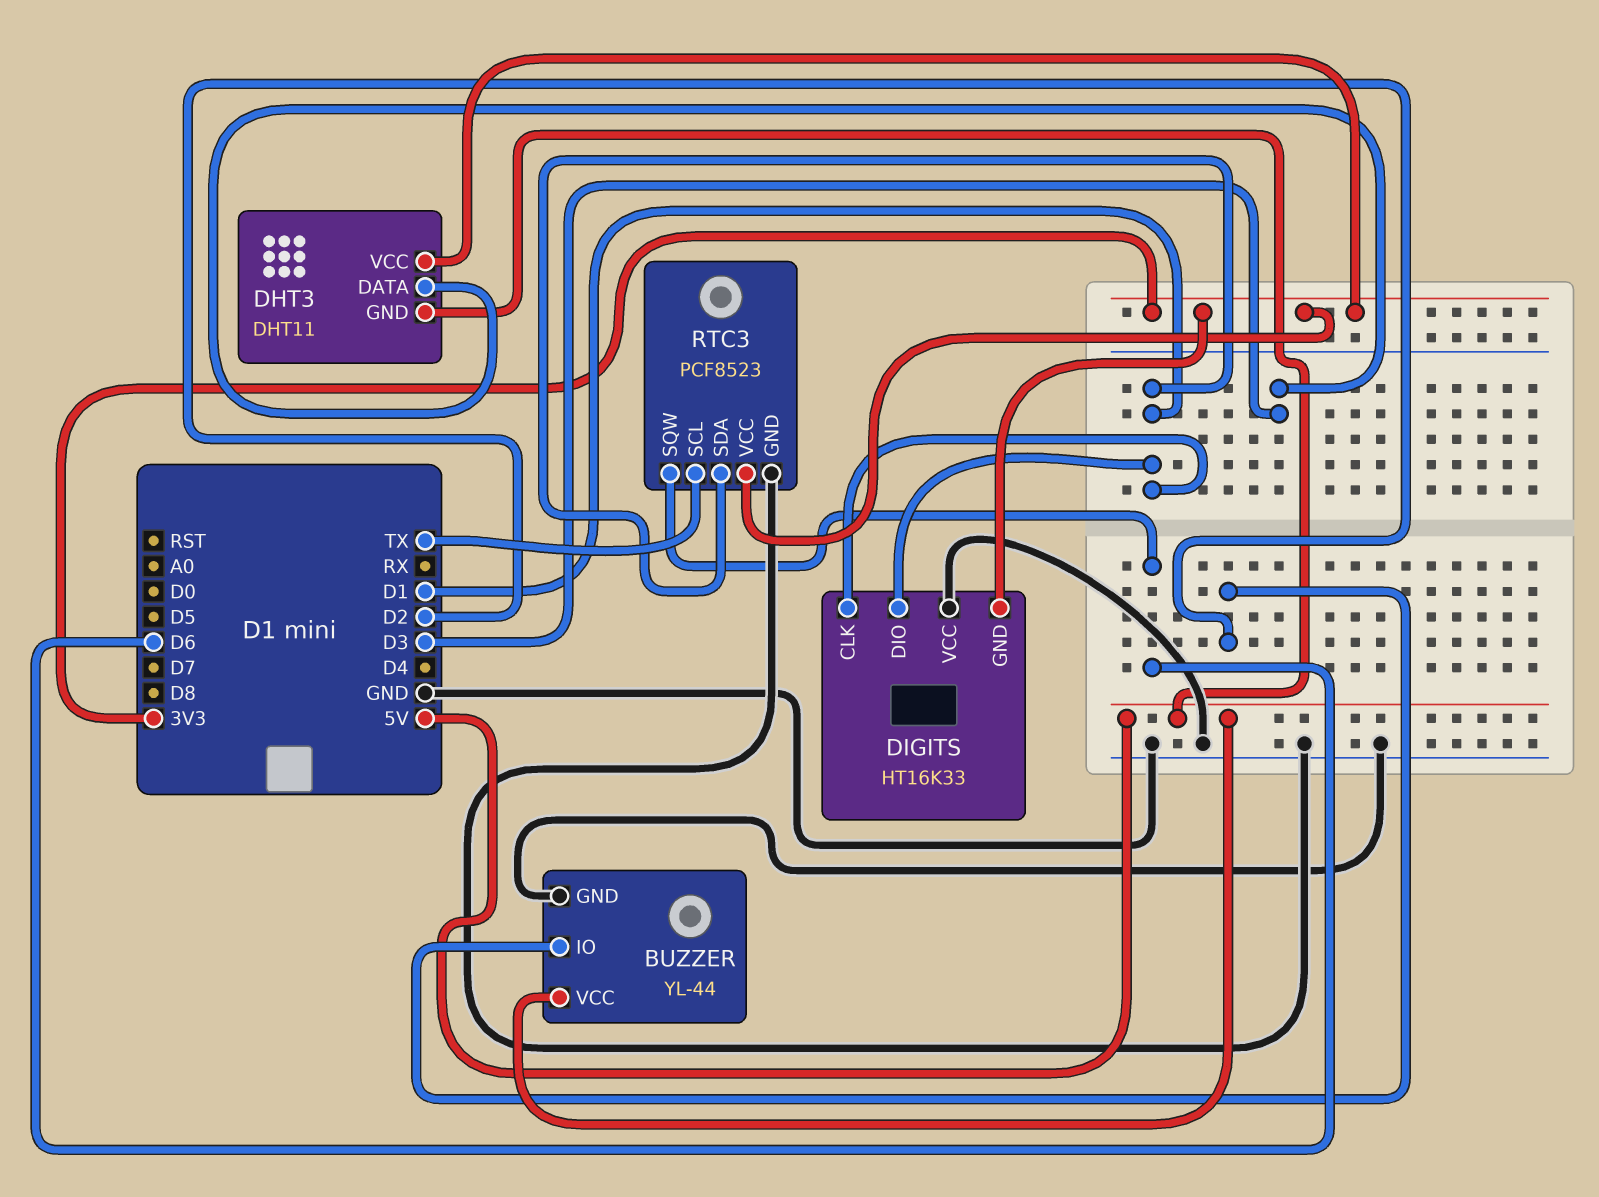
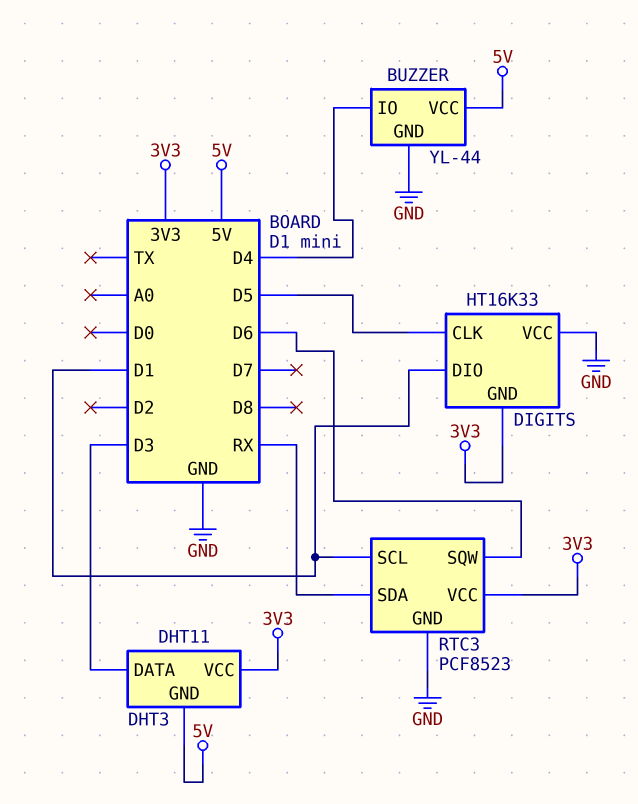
BUZZER pin IO: D2 -> D4
DIGITS pin CLK: D1 -> D5
RTC3 pin SCL: TX -> D1
RTC3 pin SDA: D1 -> RX

